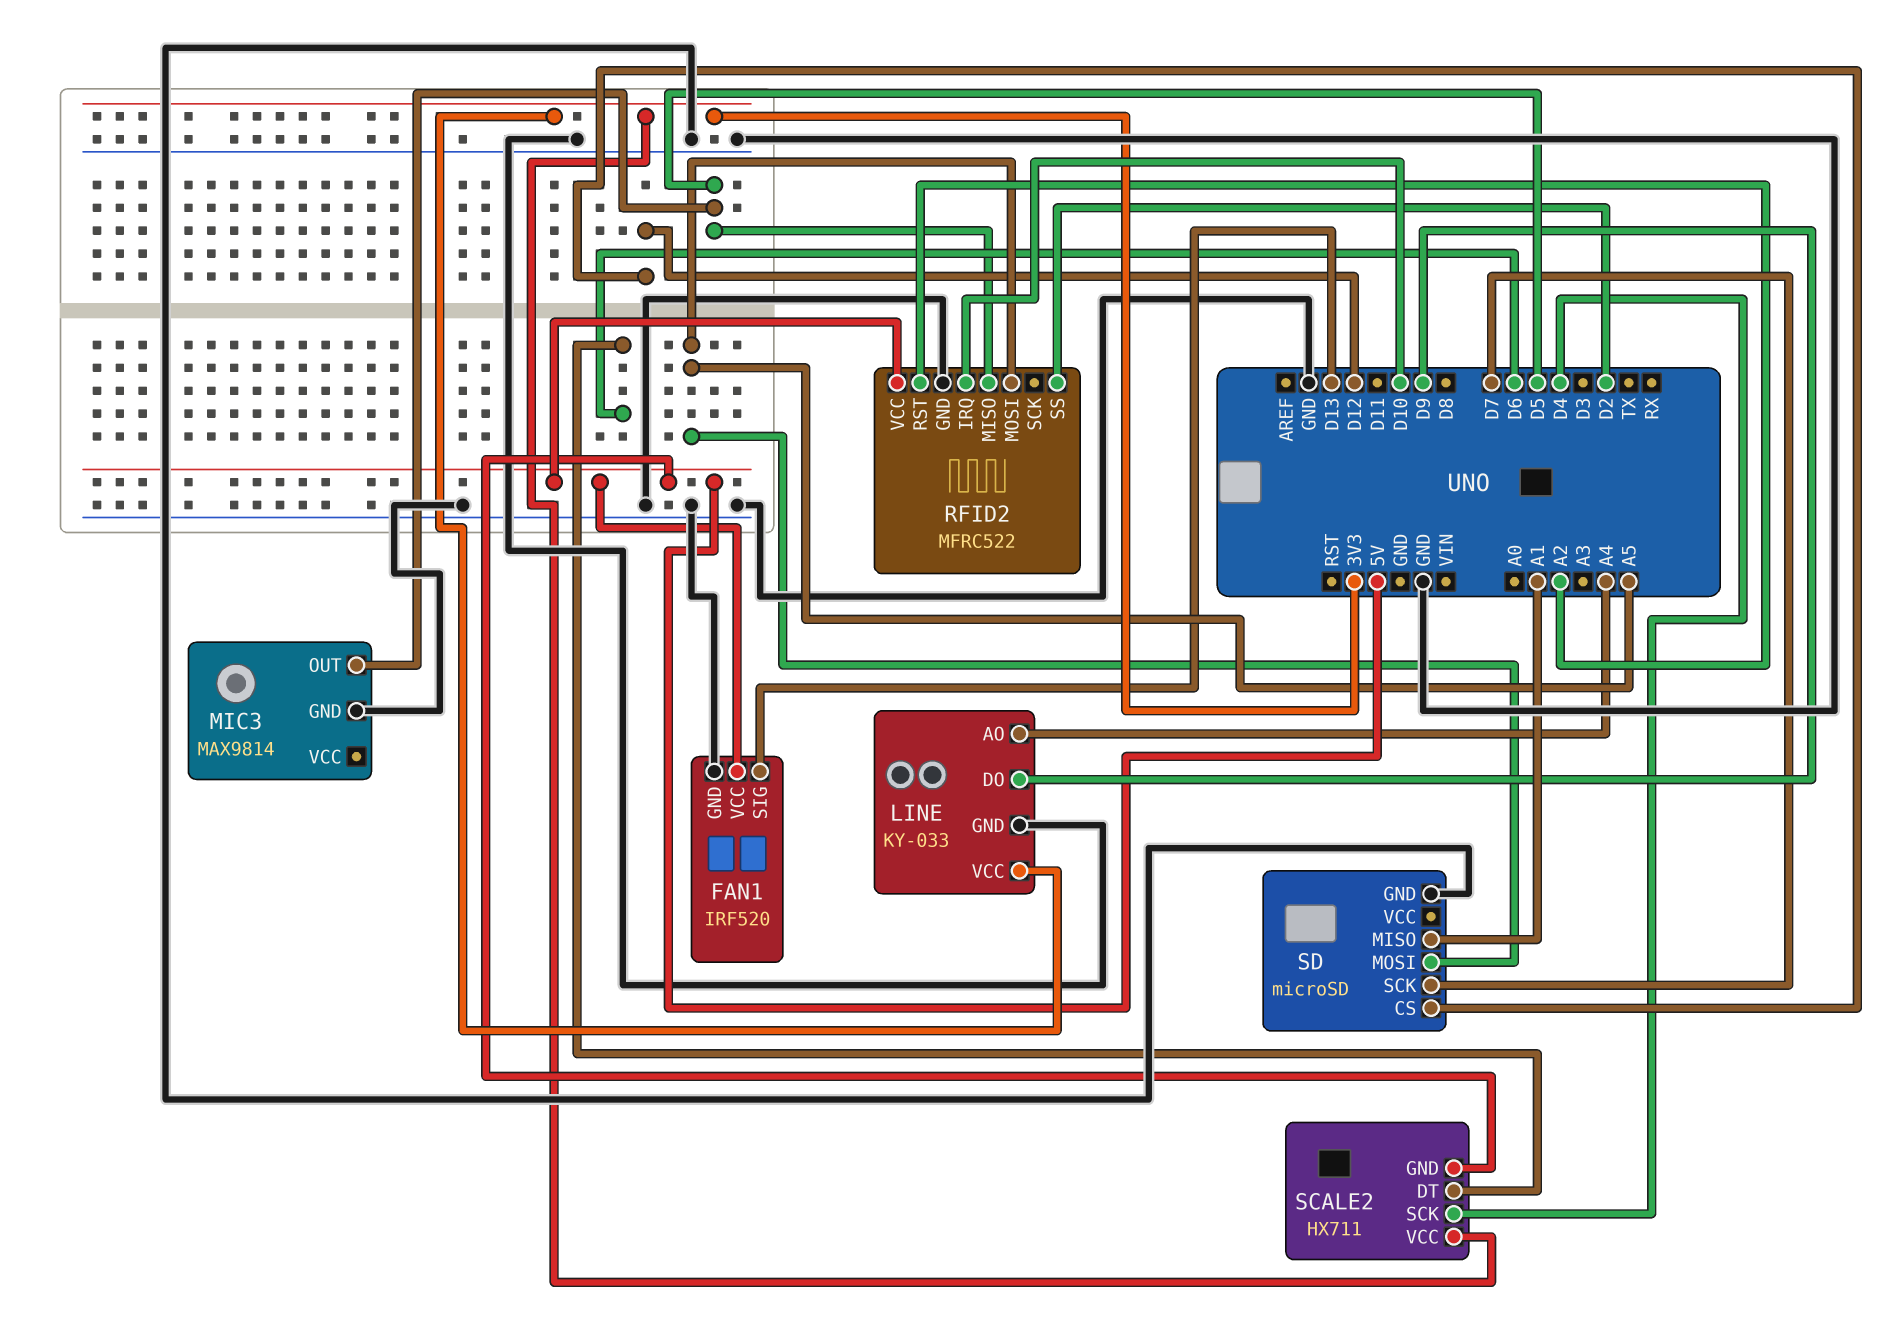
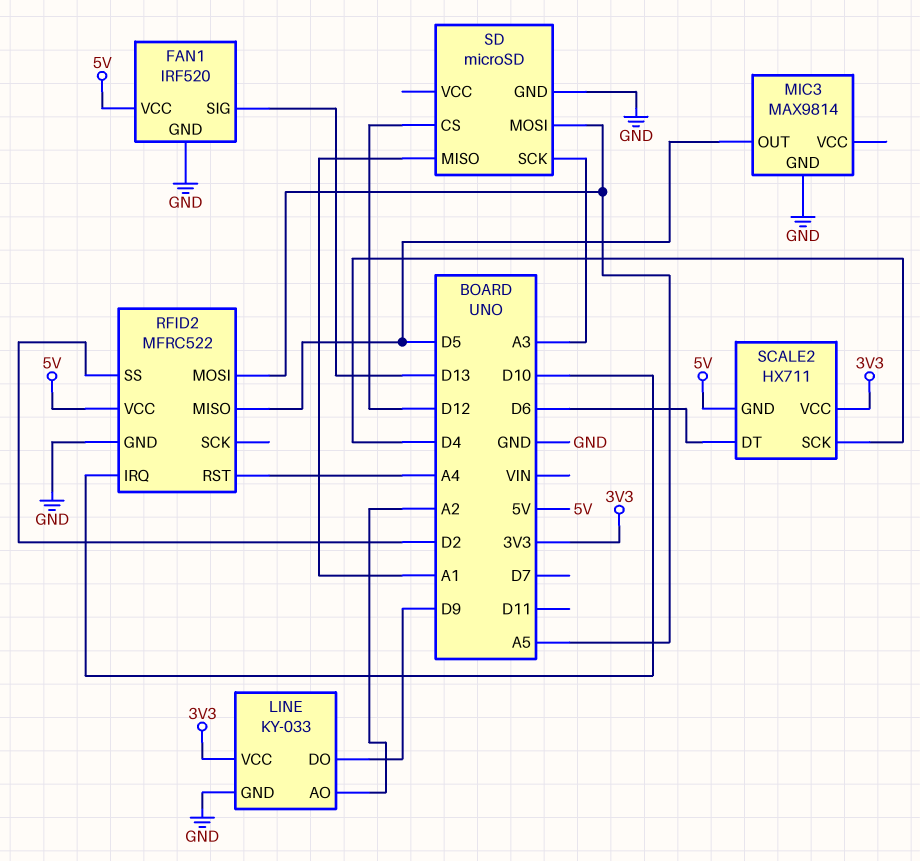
LINE pin AO: A4 -> A2
RFID2 pin RST: A2 -> A4
SD pin SCK: D7 -> A3

